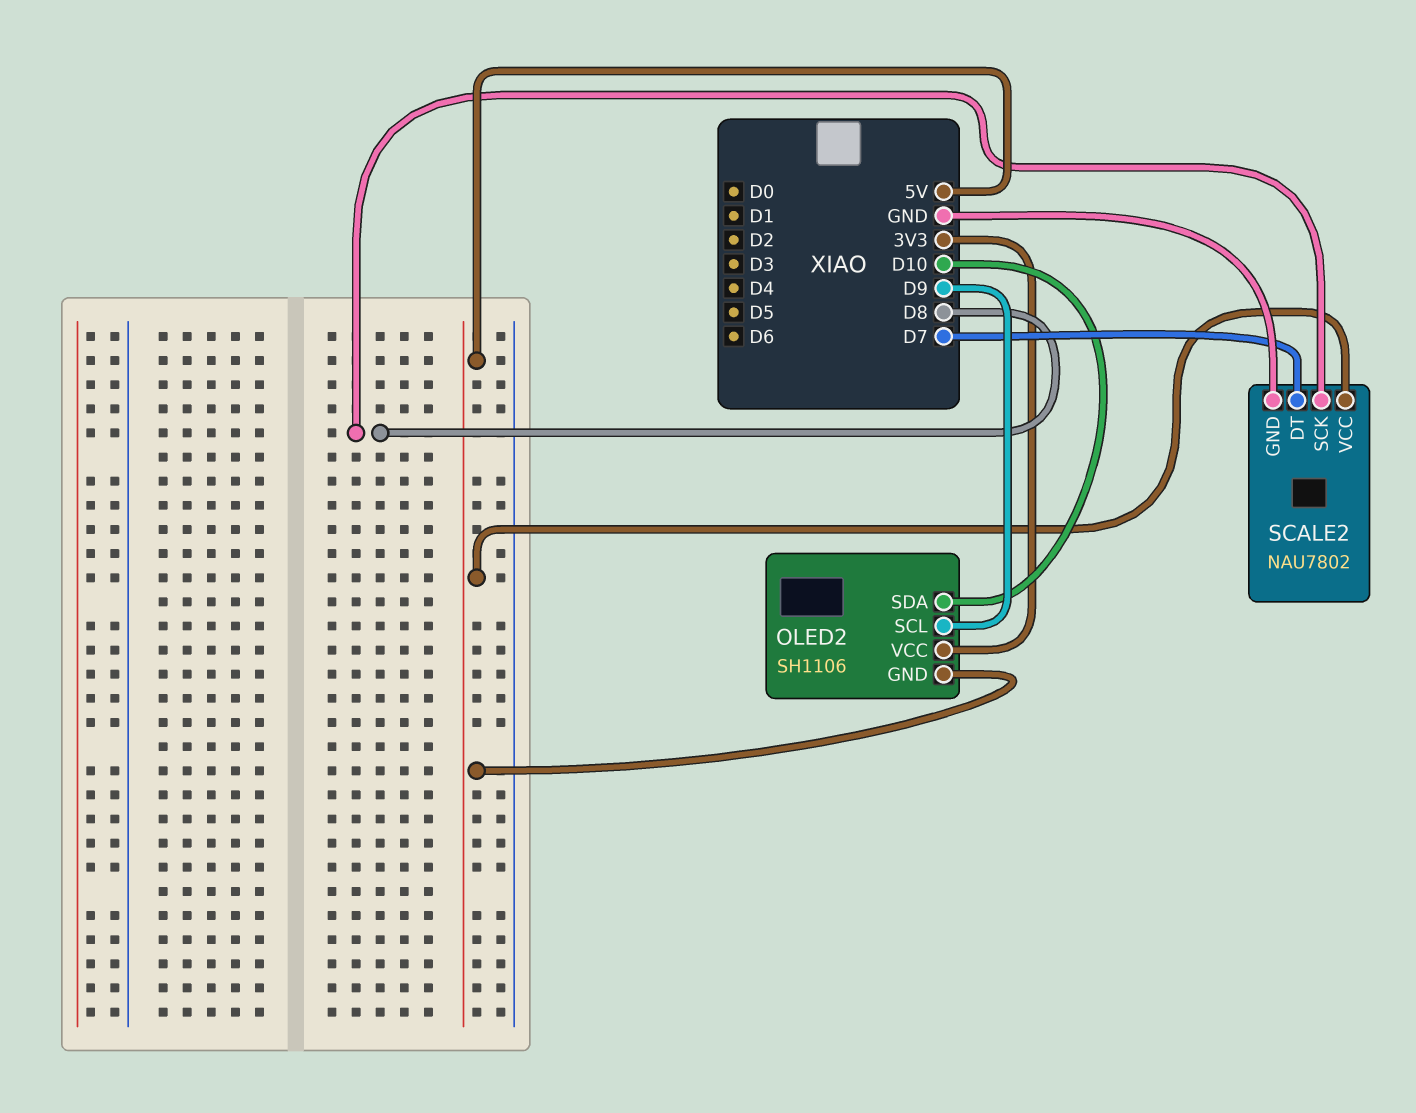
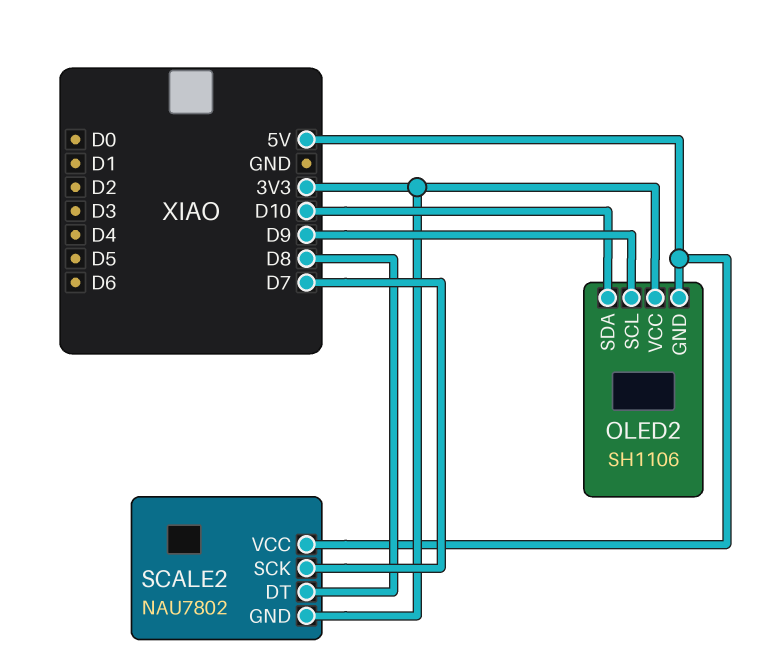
SCALE2 pin DT: D7 -> D8
SCALE2 pin GND: GND -> 3V3
SCALE2 pin SCK: D8 -> D7

